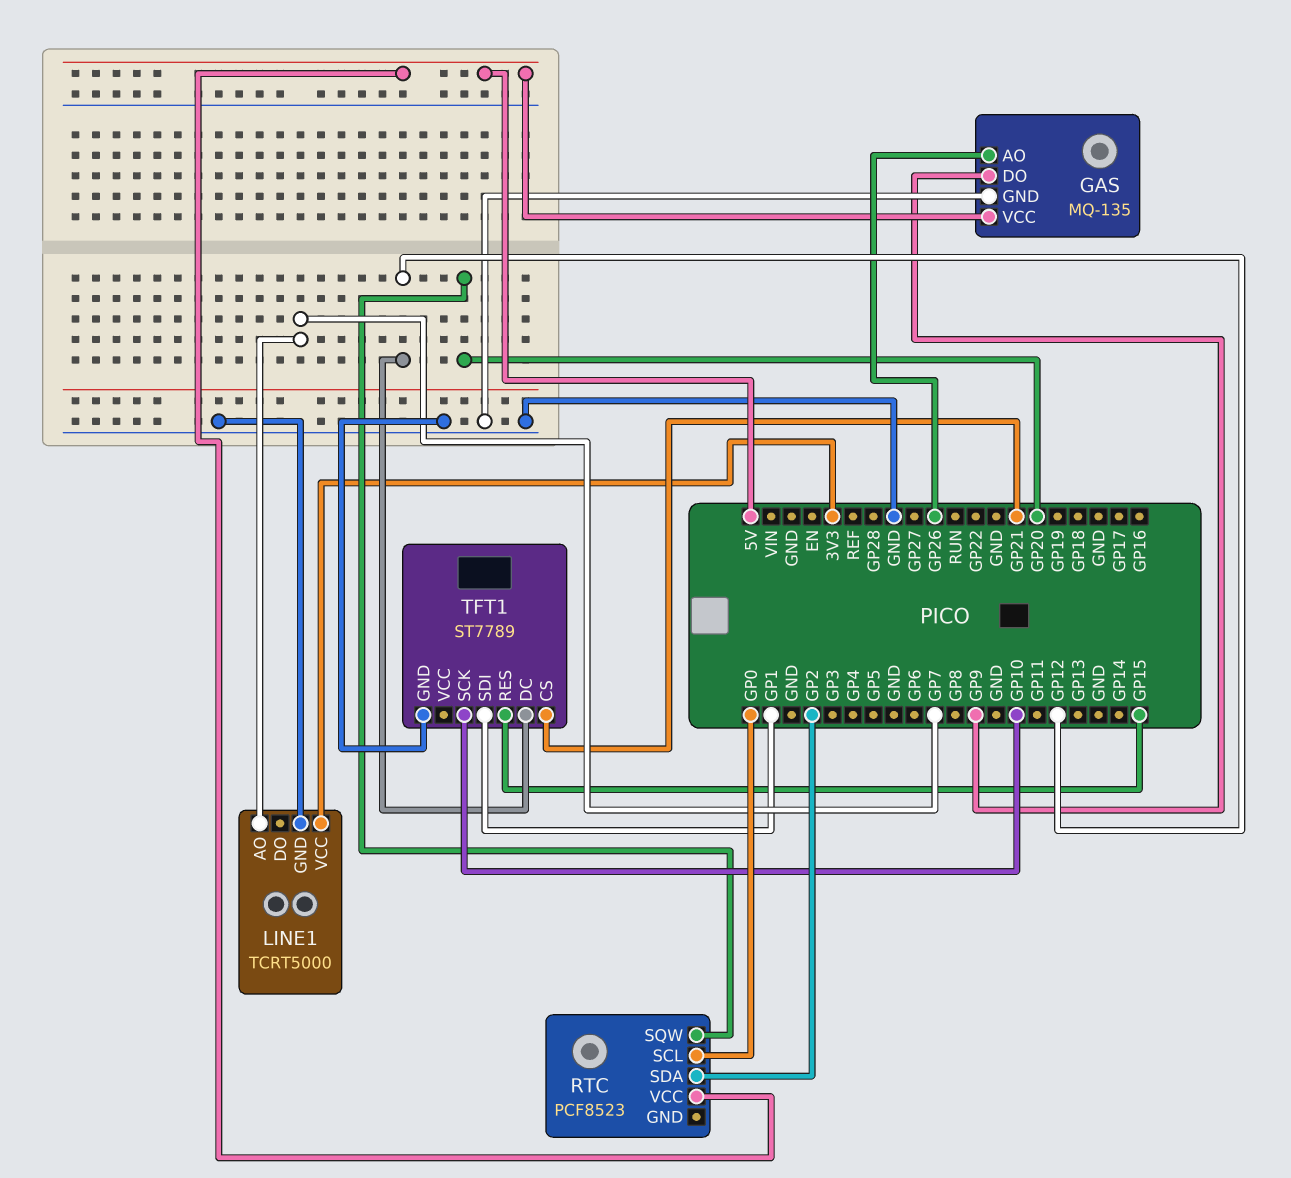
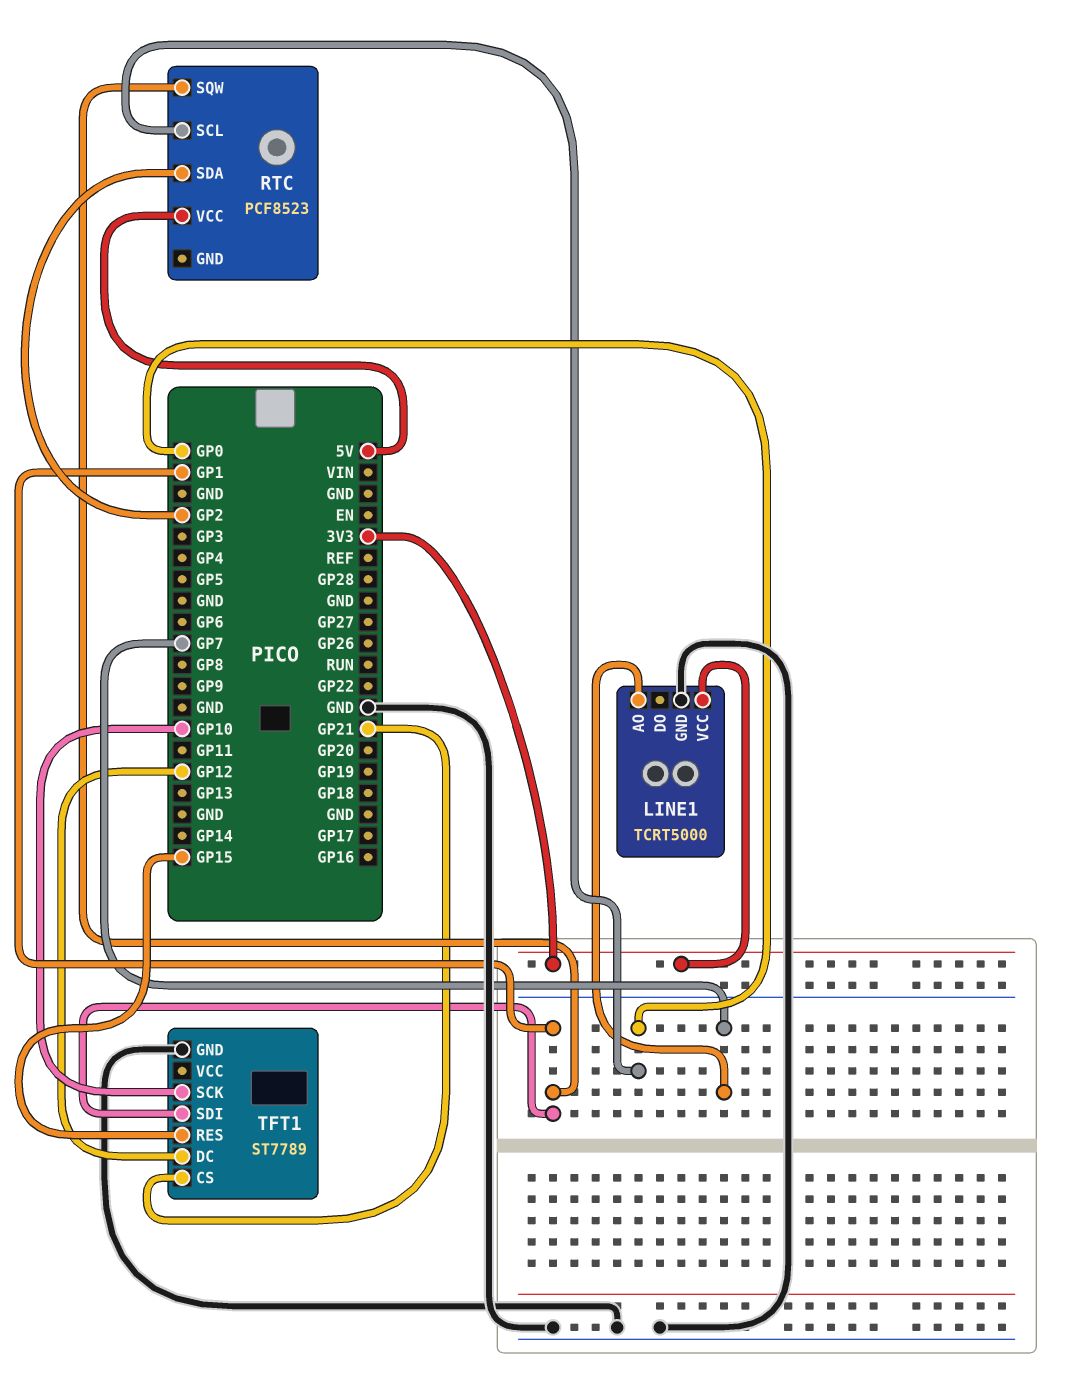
GAS: MQ-135 -> none
GAS pin AO: GP26 -> none
GAS pin DO: GP9 -> none
GAS pin GND: GND -> none
GAS pin VCC: 5V -> none
RTC pin SQW: GP20 -> GP1

